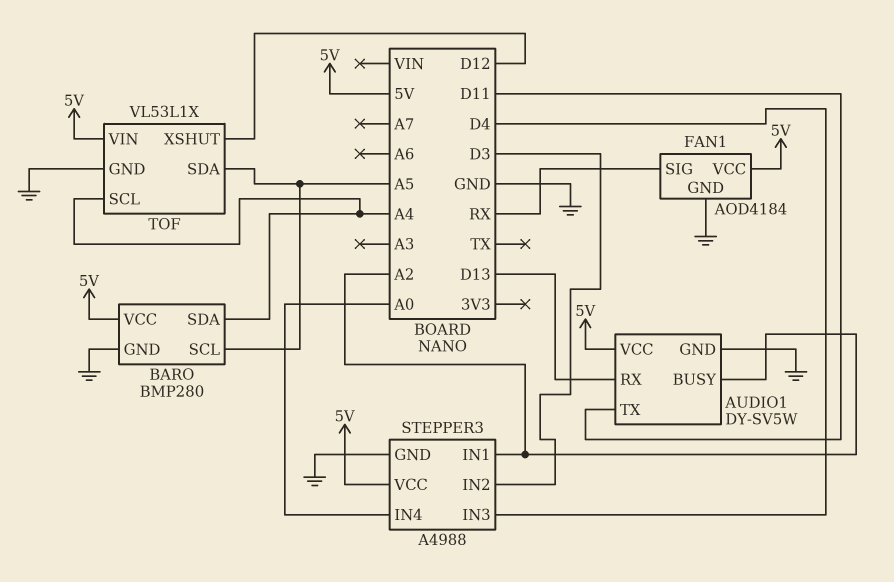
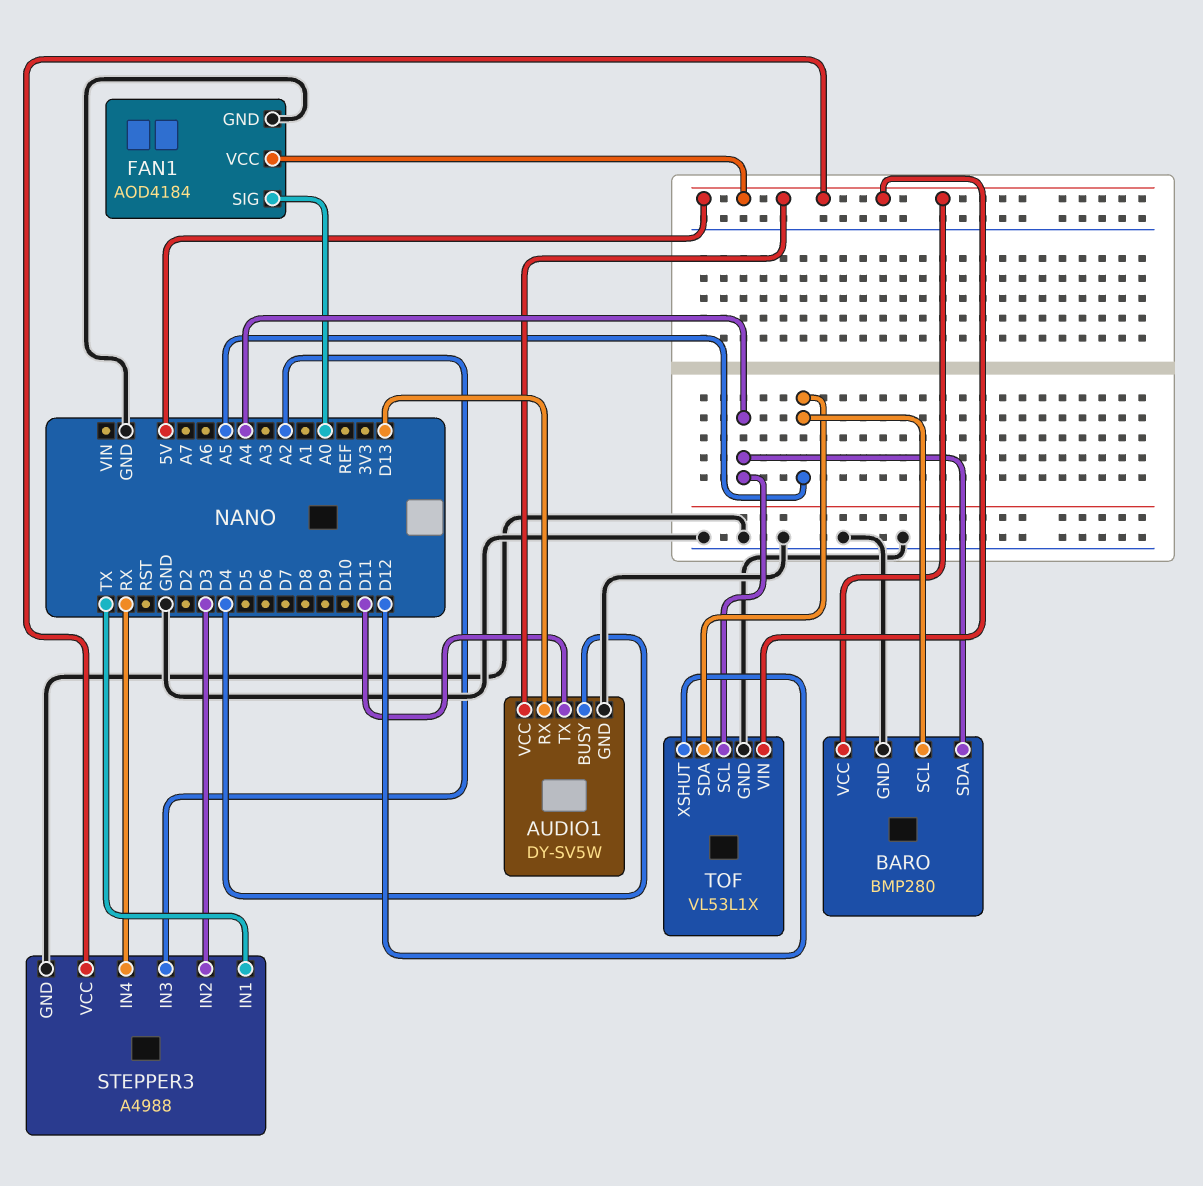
AUDIO1 pin BUSY: A2 -> D4
FAN1 pin SIG: RX -> A0
STEPPER3 pin IN1: A2 -> TX
STEPPER3 pin IN3: D4 -> A2
STEPPER3 pin IN4: A0 -> RX

